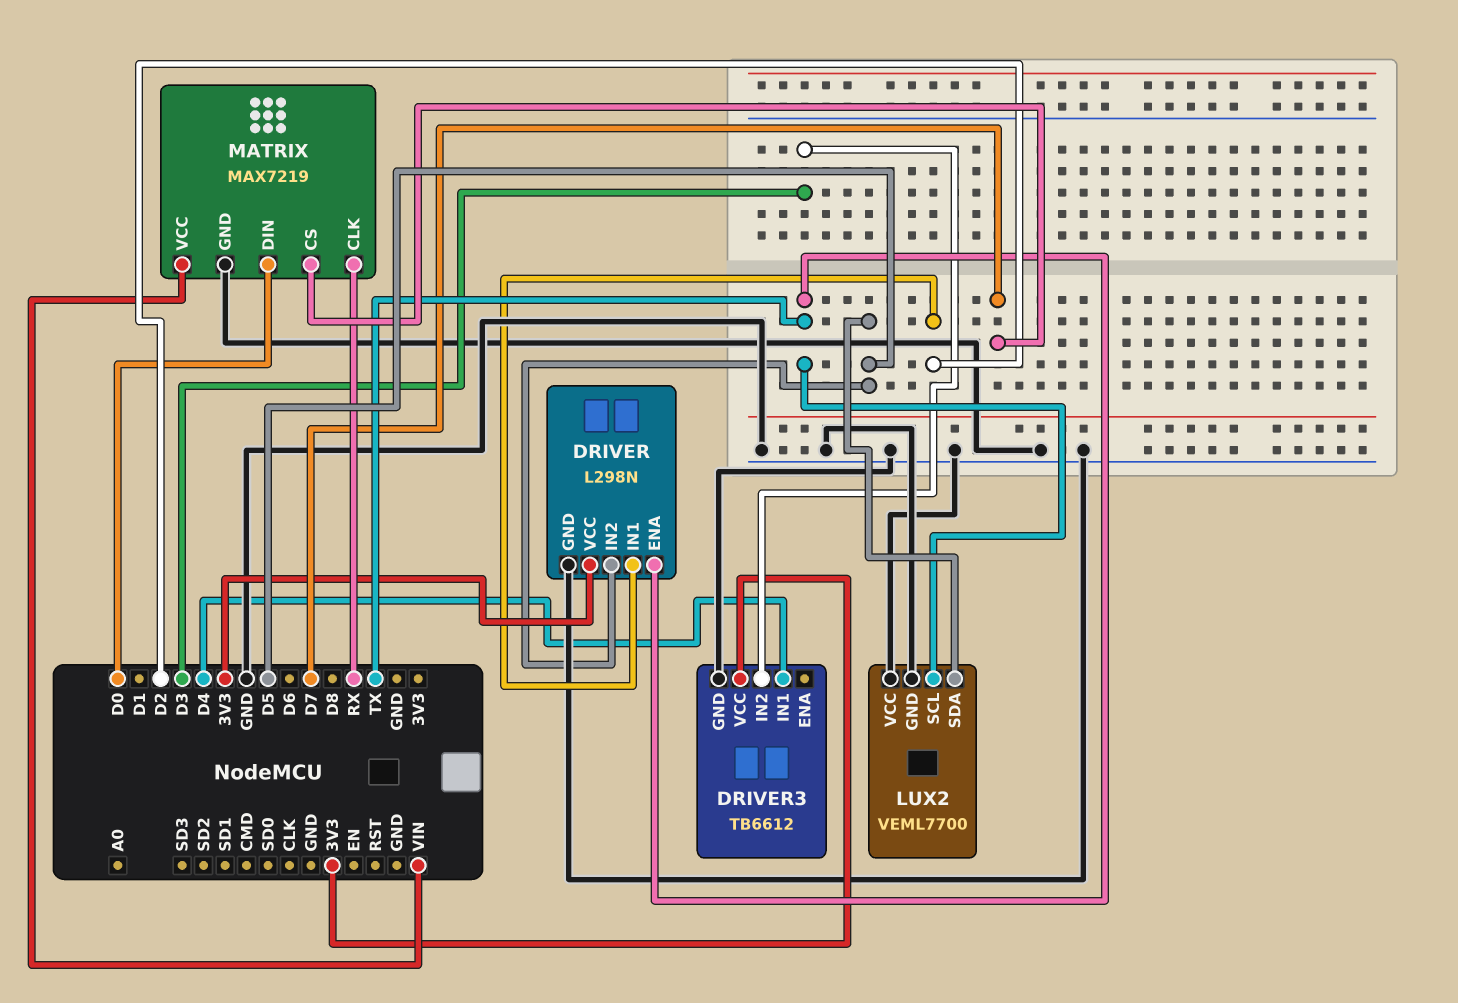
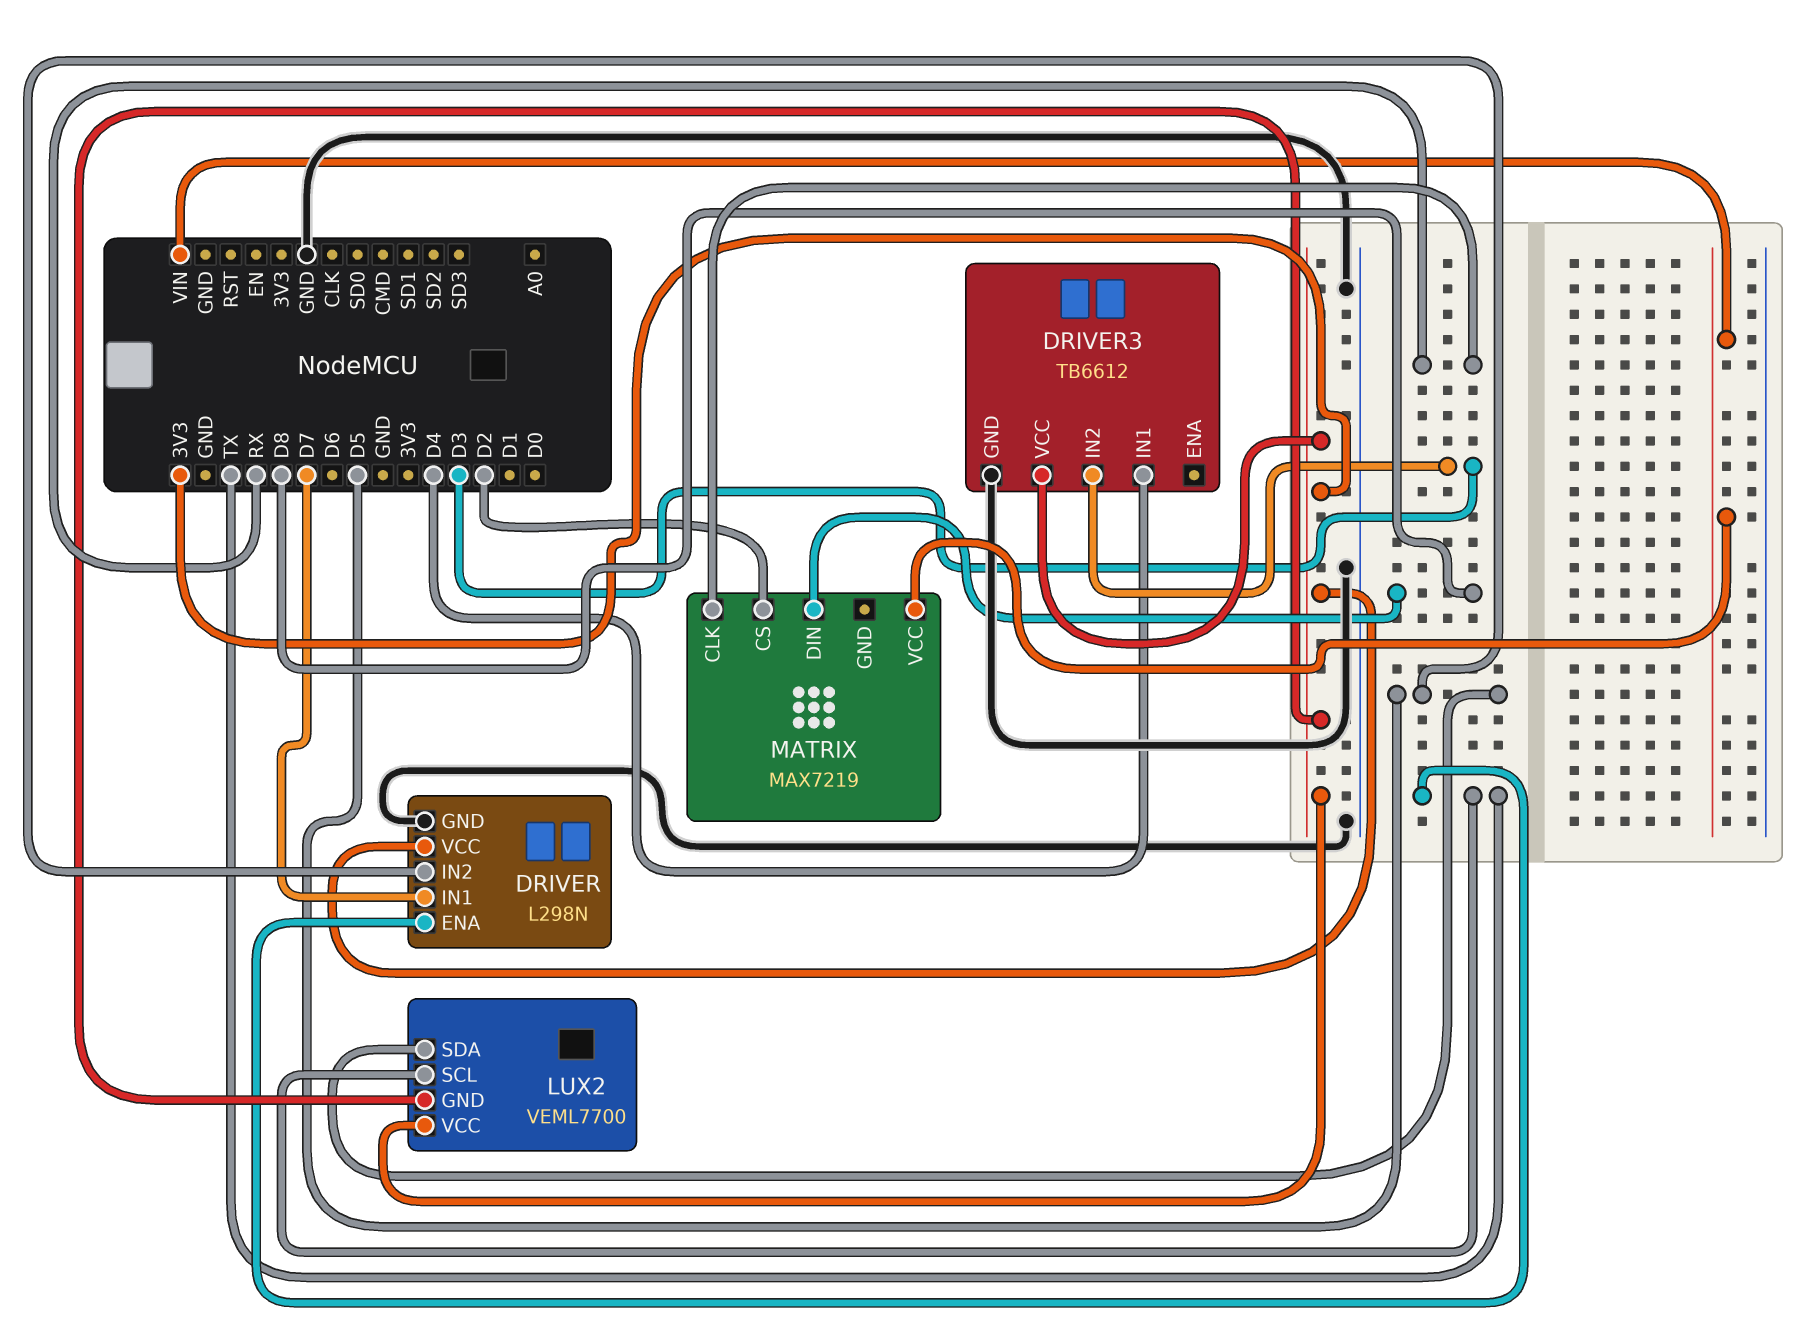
DRIVER pin IN1: D2 -> D7
LUX2 pin GND: GND -> 3V3
LUX2 pin VCC: GND -> 3V3
MATRIX pin CS: D7 -> D2
MATRIX pin DIN: D0 -> D8
MATRIX pin GND: GND -> none

